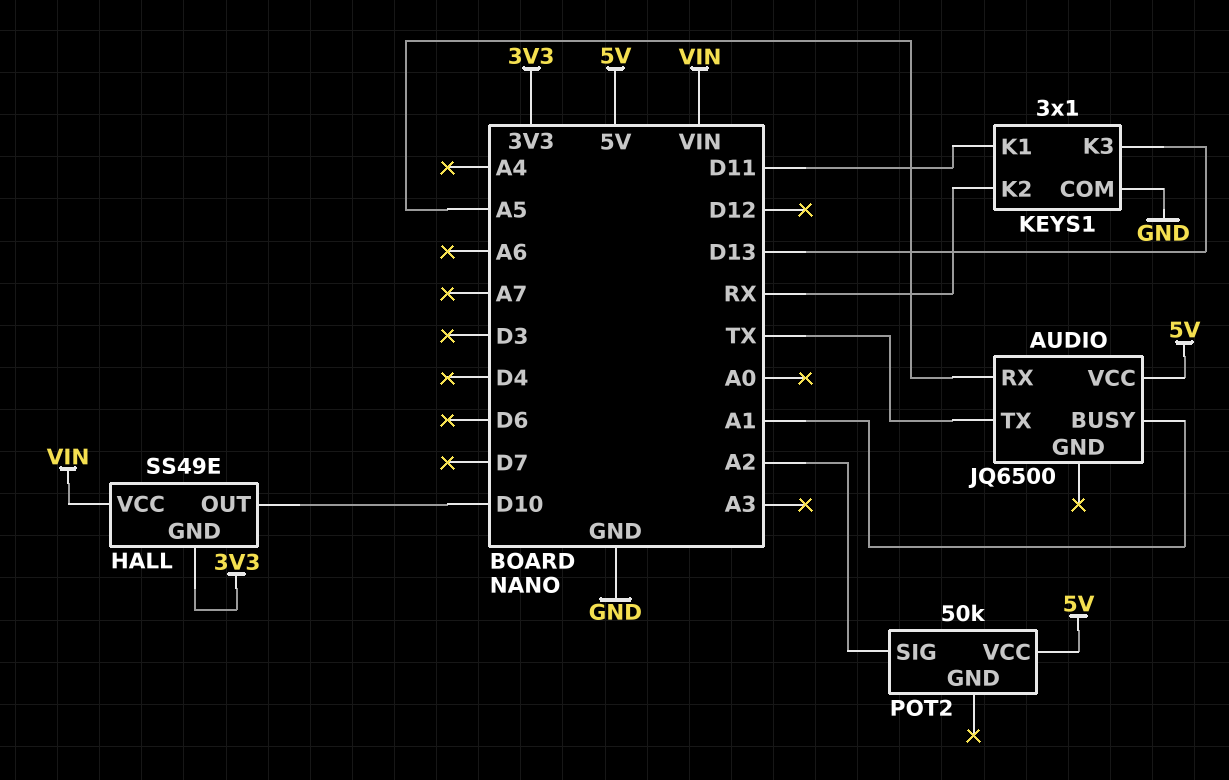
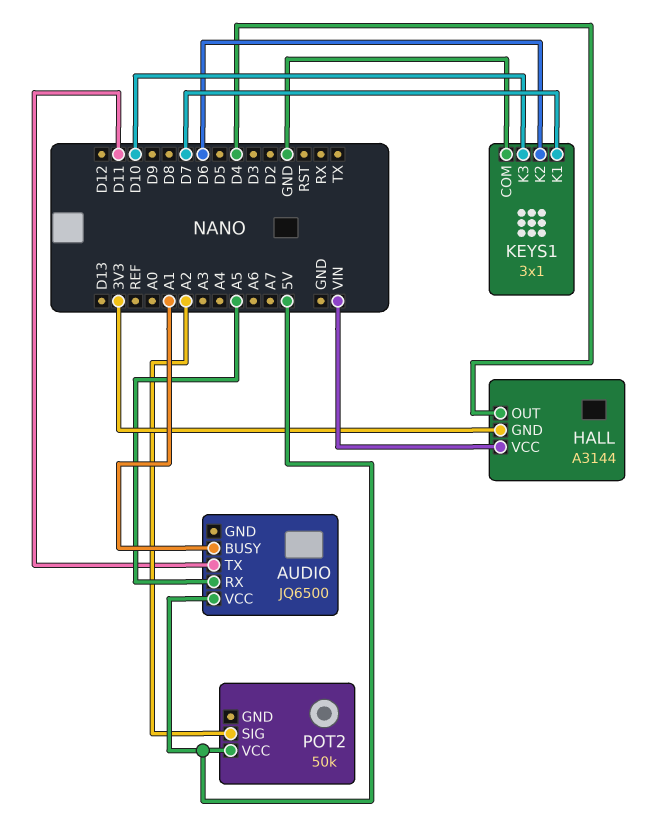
AUDIO pin TX: TX -> D11
HALL: SS49E -> A3144
HALL pin OUT: D10 -> D4
KEYS1 pin K1: D11 -> D7
KEYS1 pin K2: RX -> D6
KEYS1 pin K3: D13 -> D10

